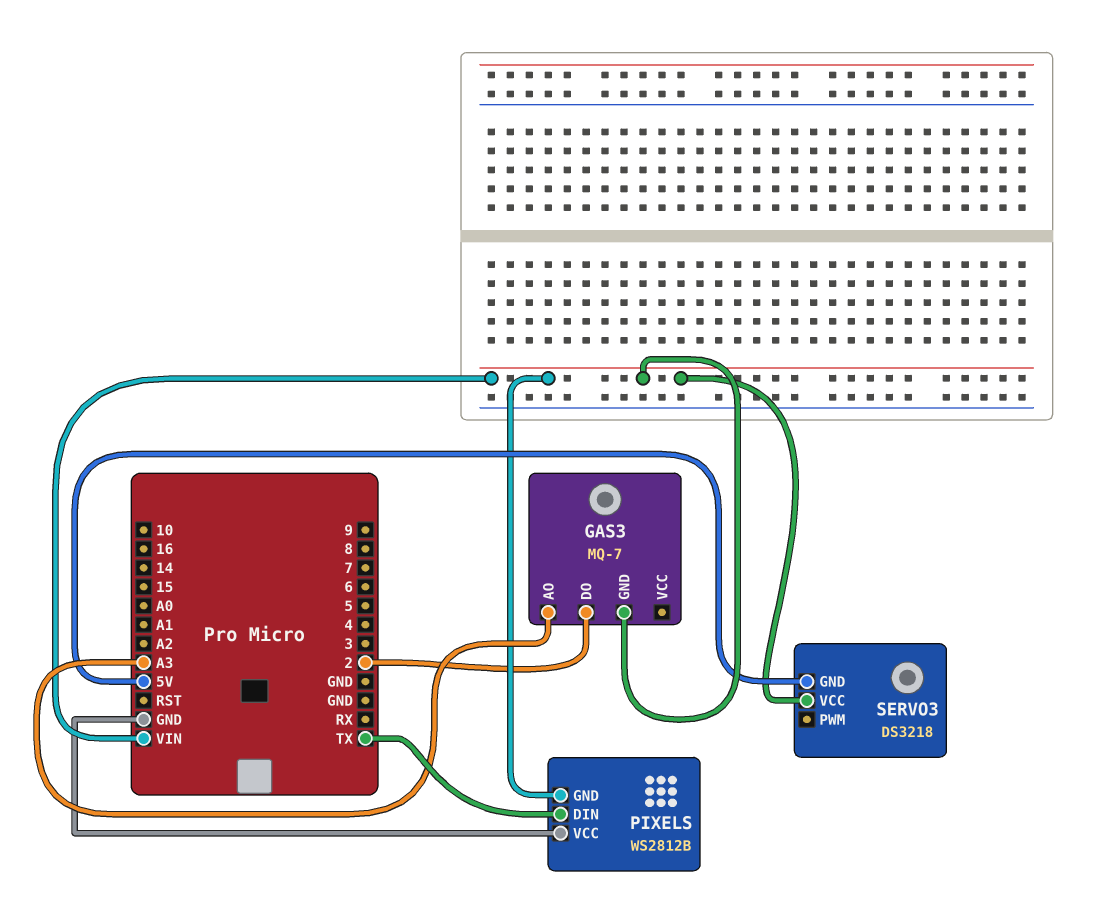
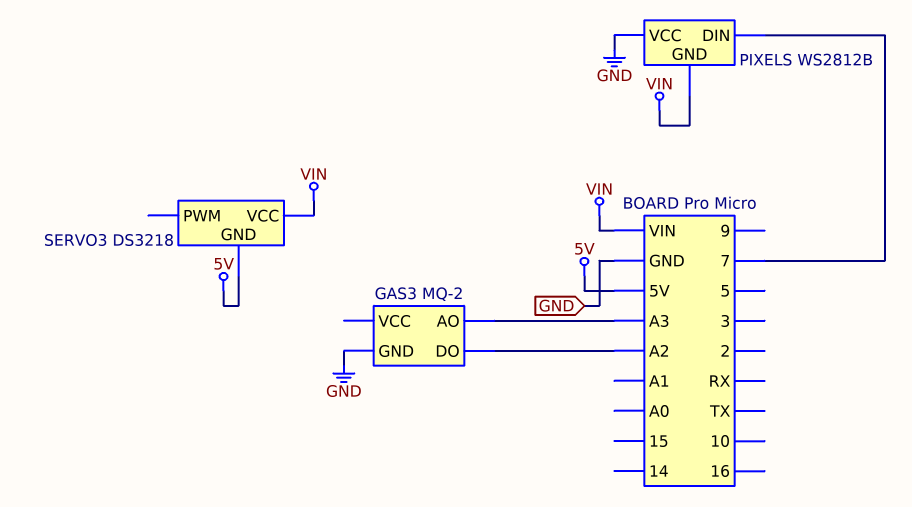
GAS3: MQ-7 -> MQ-2
GAS3 pin DO: 2 -> A2
GAS3 pin GND: VIN -> GND
PIXELS pin DIN: TX -> 7

